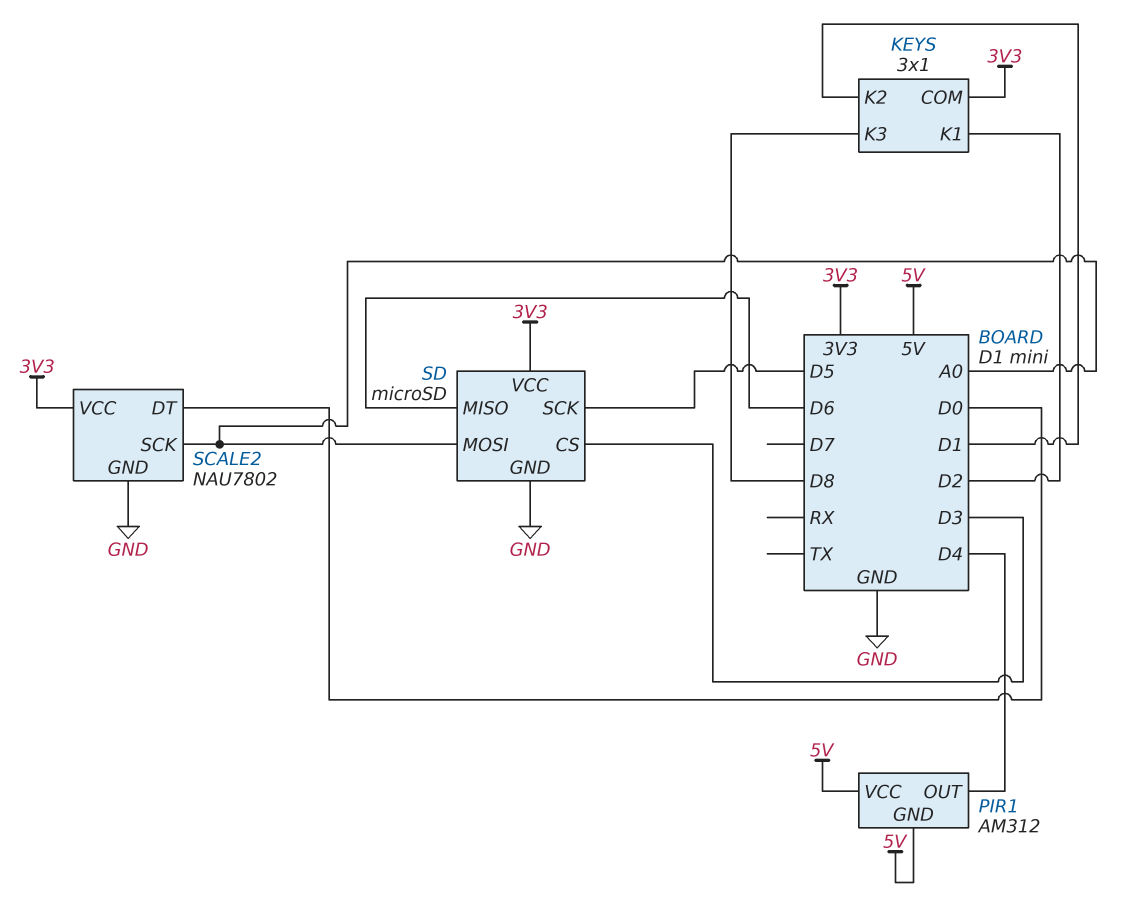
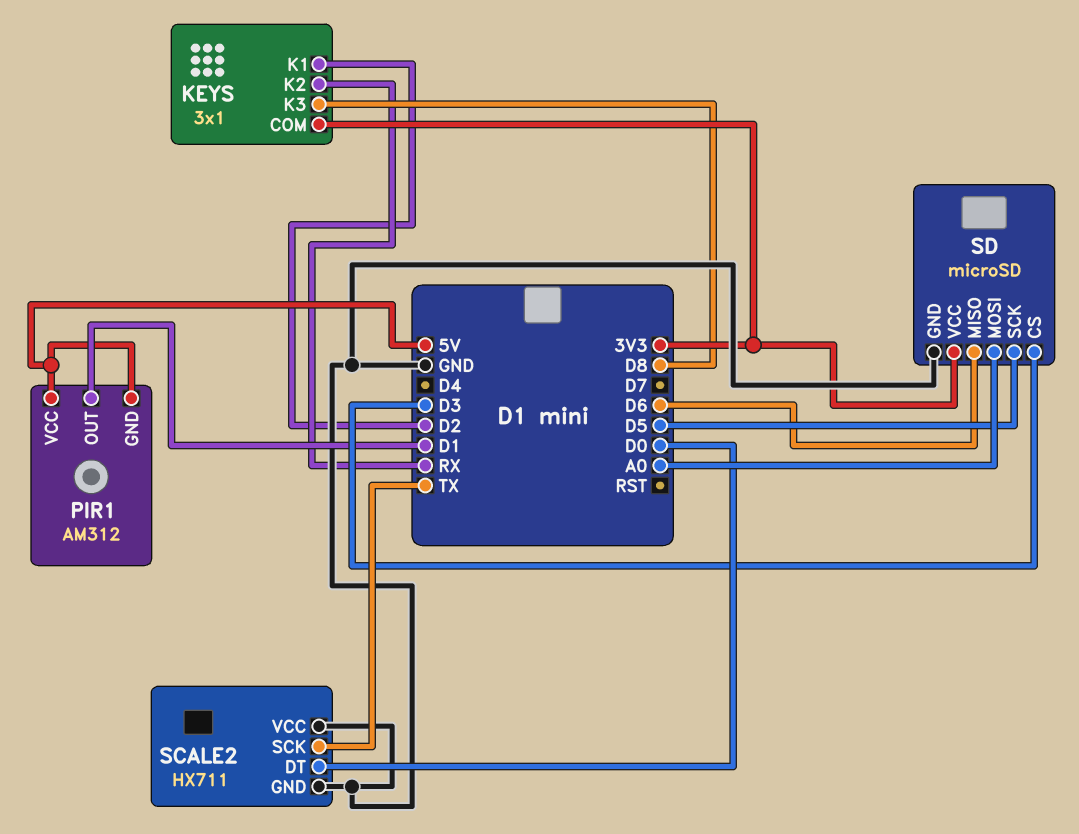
KEYS pin K2: D1 -> RX
PIR1 pin OUT: D4 -> D1
SCALE2: NAU7802 -> HX711
SCALE2 pin SCK: A0 -> TX
SCALE2 pin VCC: 3V3 -> GND

